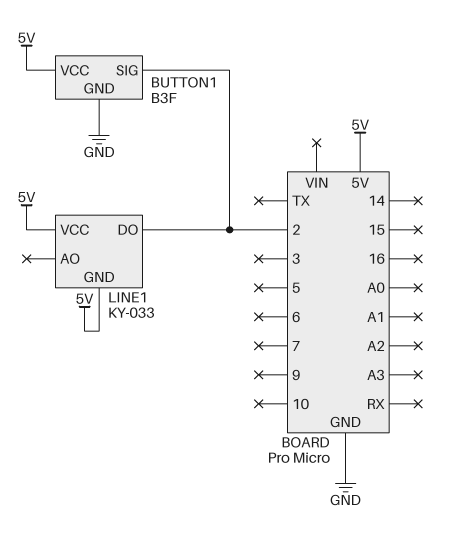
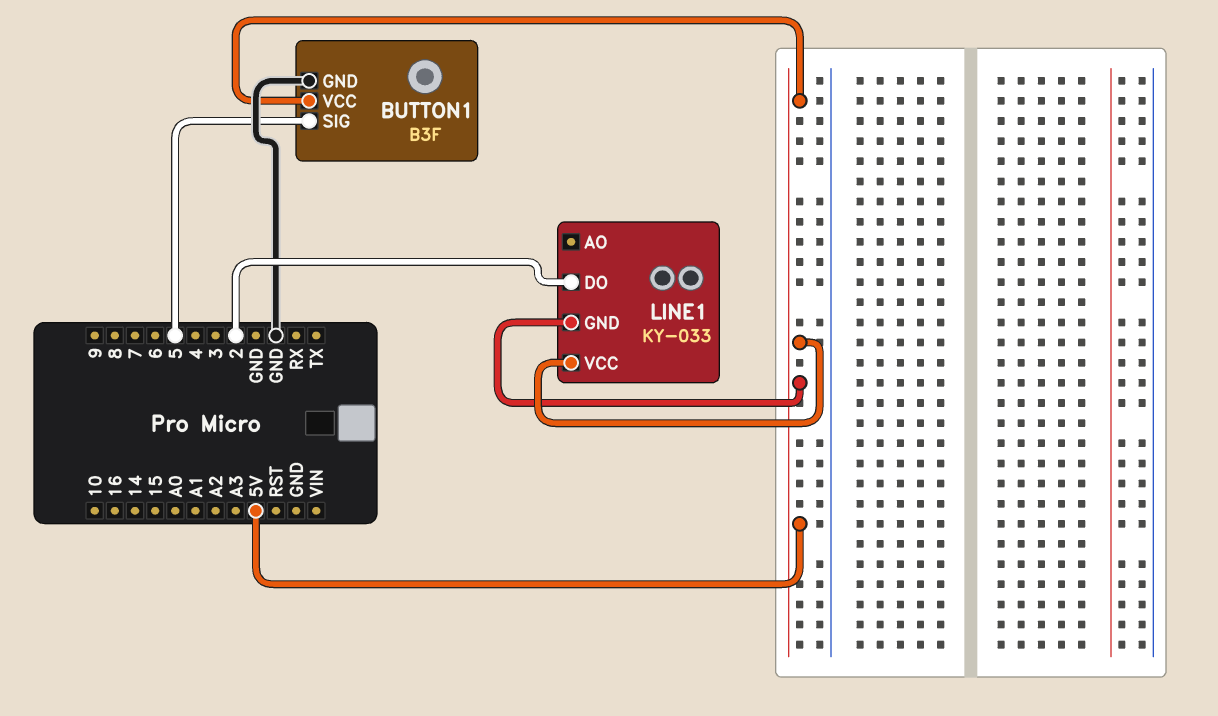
BUTTON1 pin SIG: 2 -> 5

